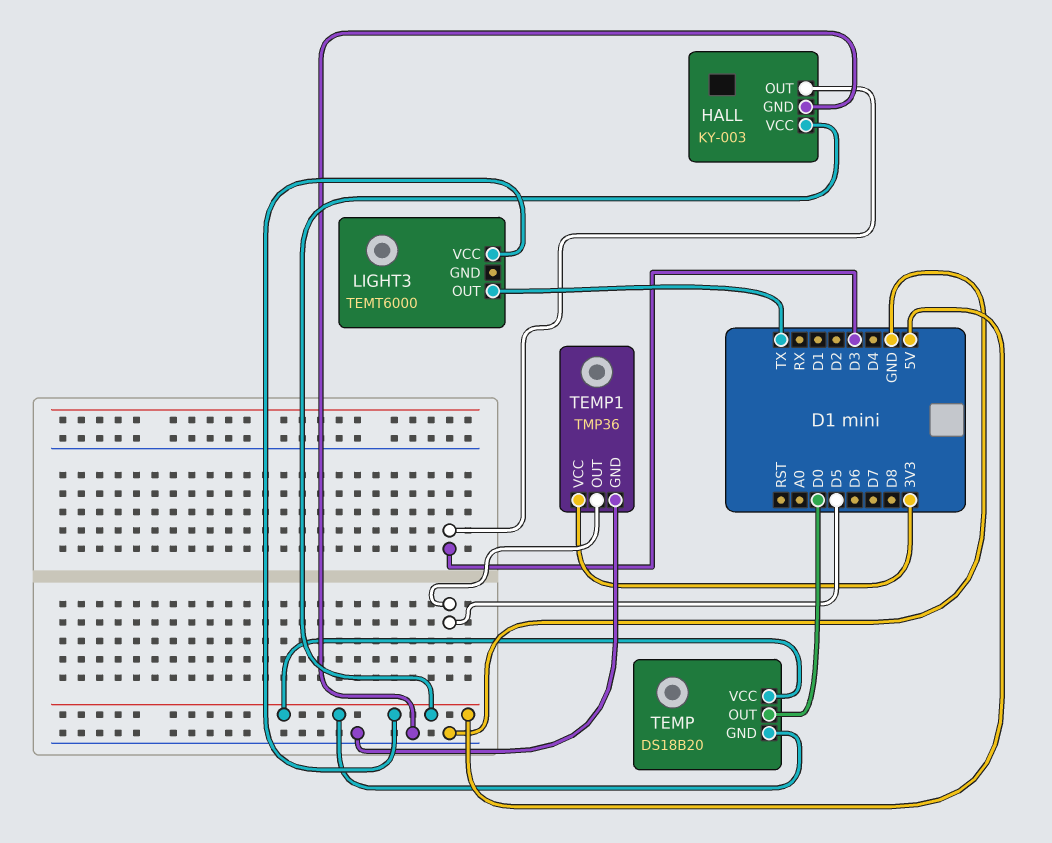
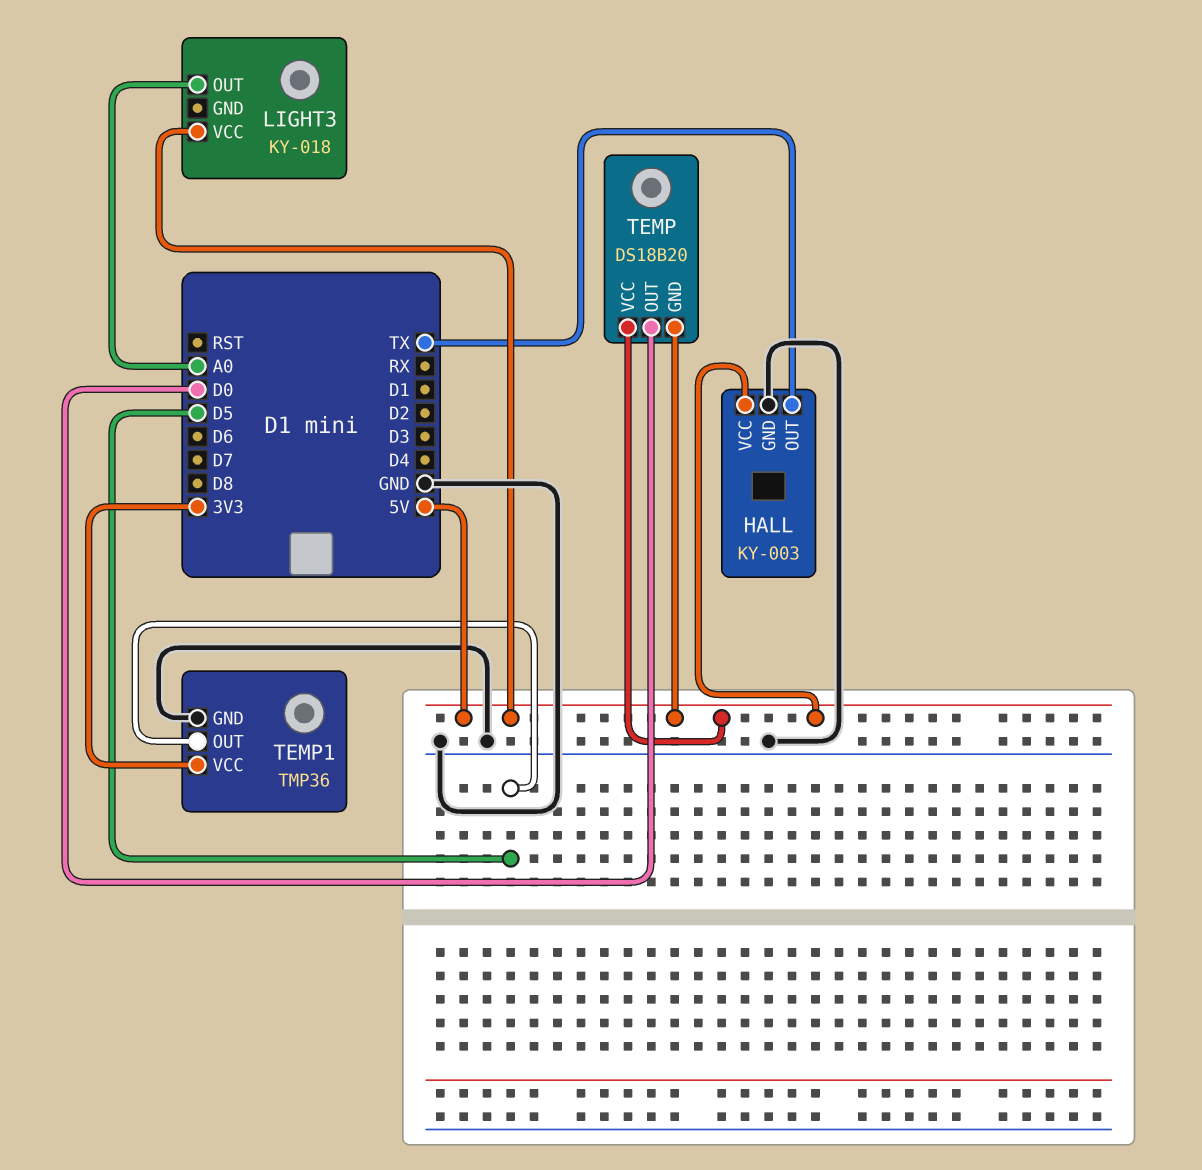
HALL pin OUT: D3 -> TX
LIGHT3: TEMT6000 -> KY-018
LIGHT3 pin OUT: TX -> A0

